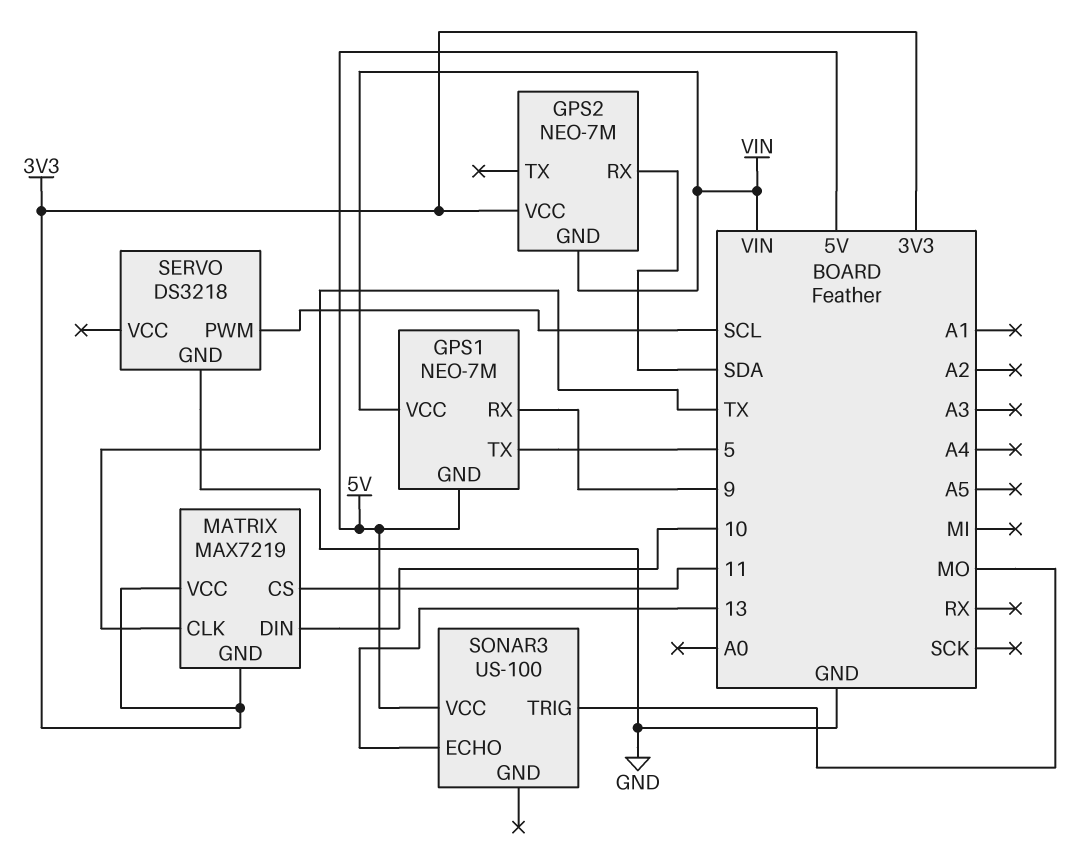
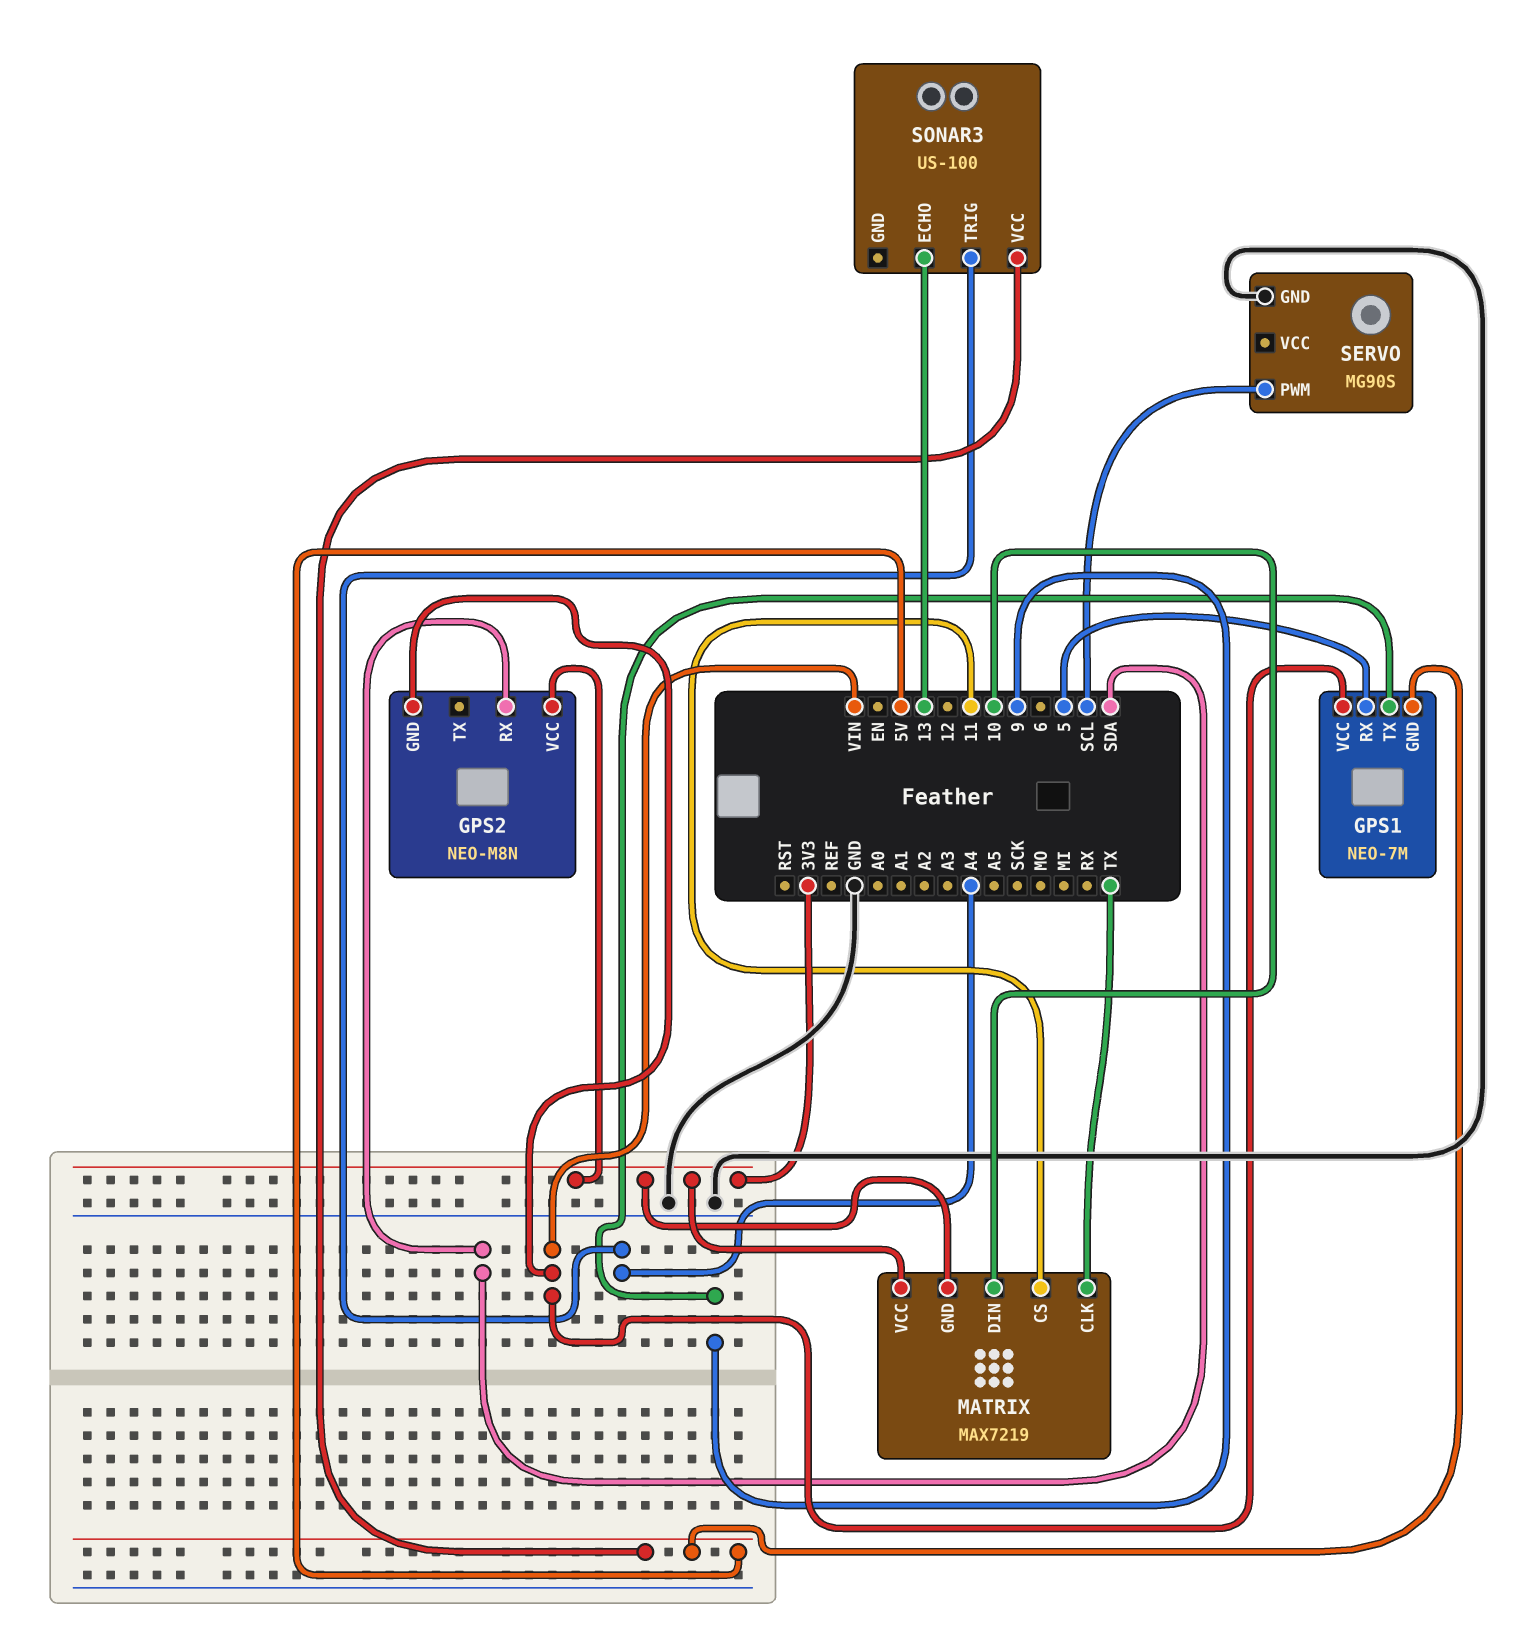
GPS1 pin RX: 9 -> 5
GPS1 pin TX: 5 -> 9
GPS2: NEO-7M -> NEO-M8N
SERVO: DS3218 -> MG90S
SONAR3 pin TRIG: MO -> A4

